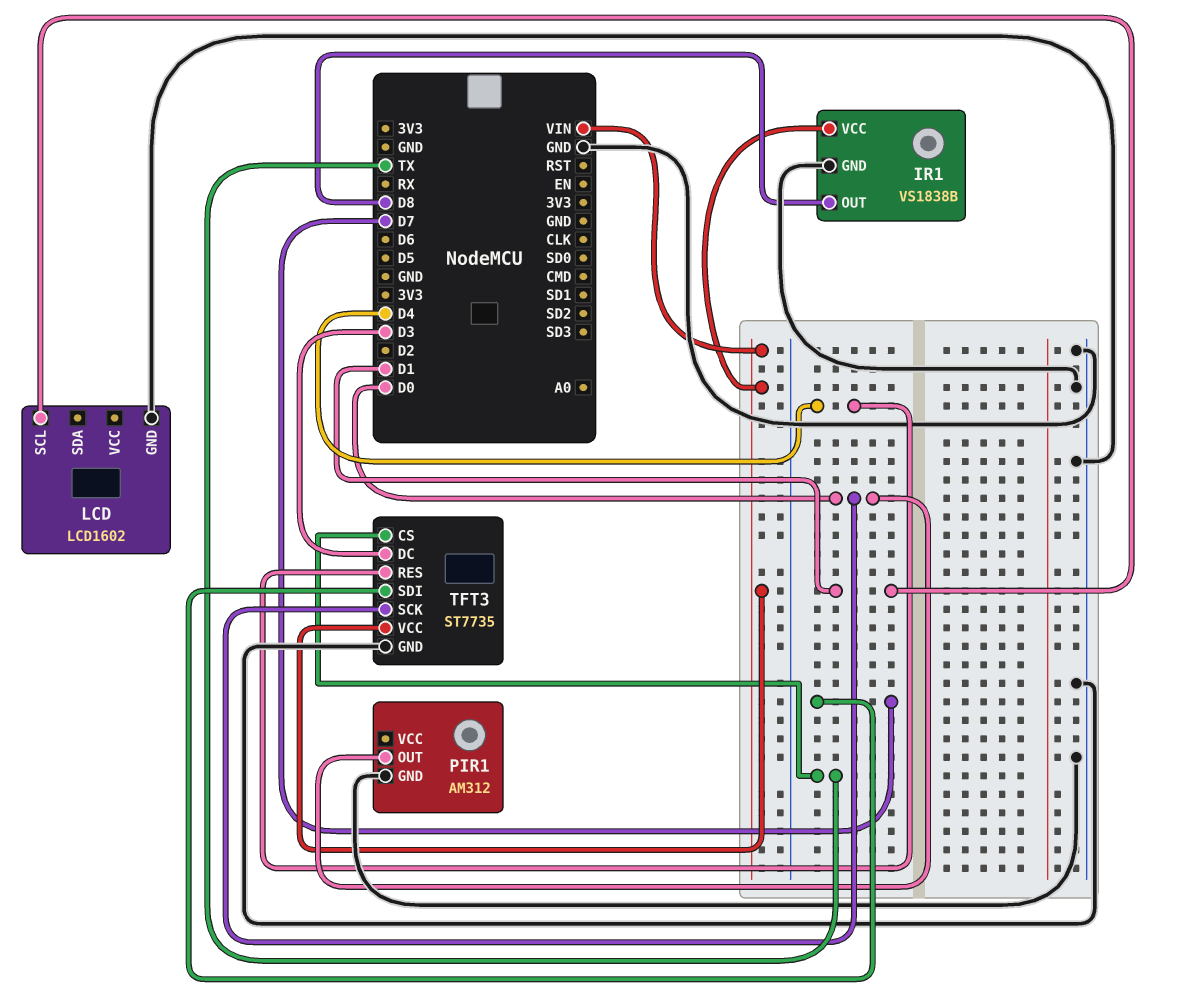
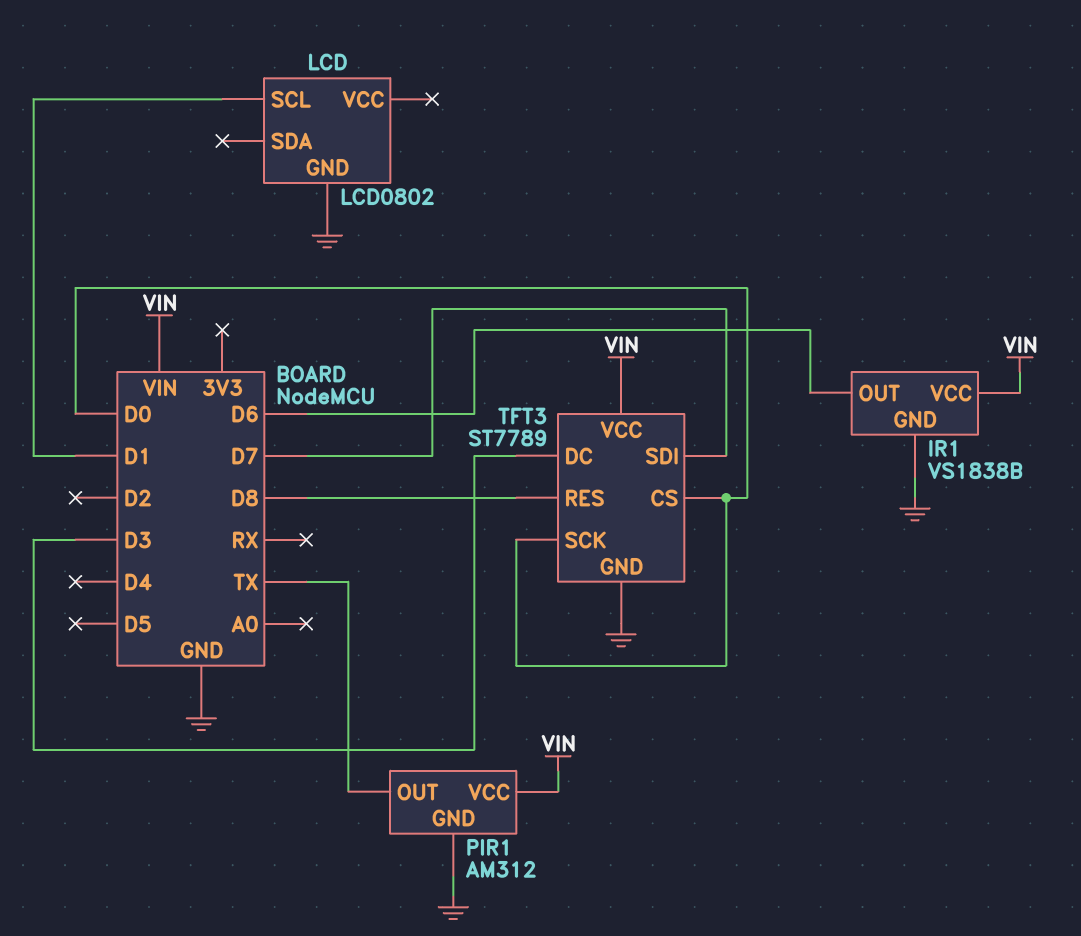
IR1 pin OUT: D8 -> D6
LCD: LCD1602 -> LCD0802
PIR1 pin OUT: D0 -> TX
PIR1 pin VCC: none -> VIN
TFT3: ST7735 -> ST7789
TFT3 pin CS: TX -> D0
TFT3 pin RES: D4 -> D8

